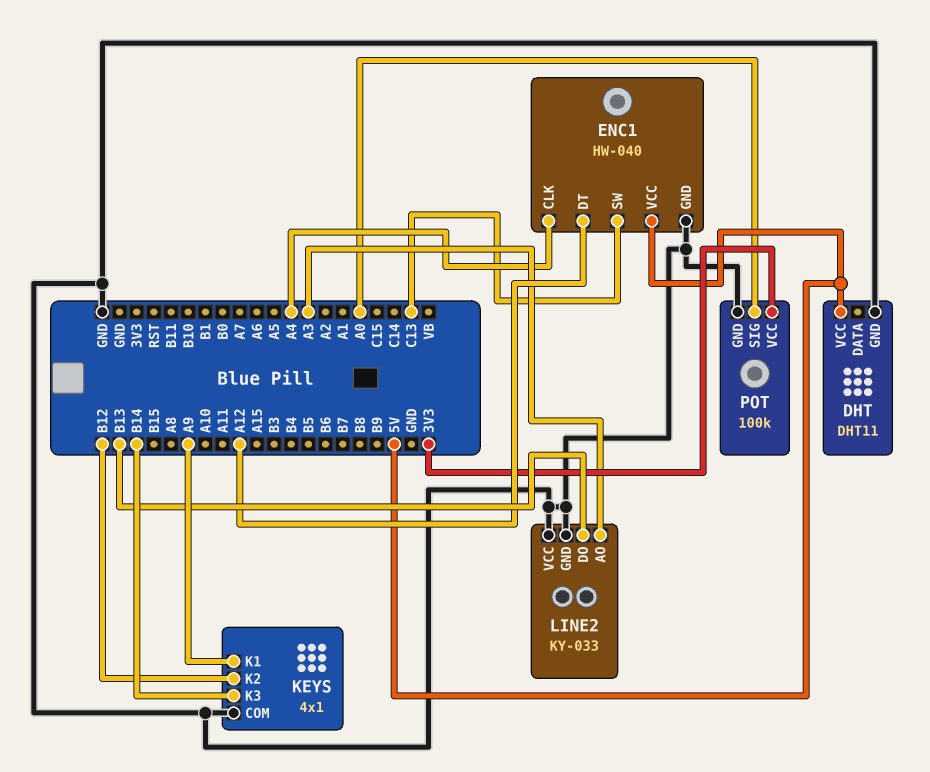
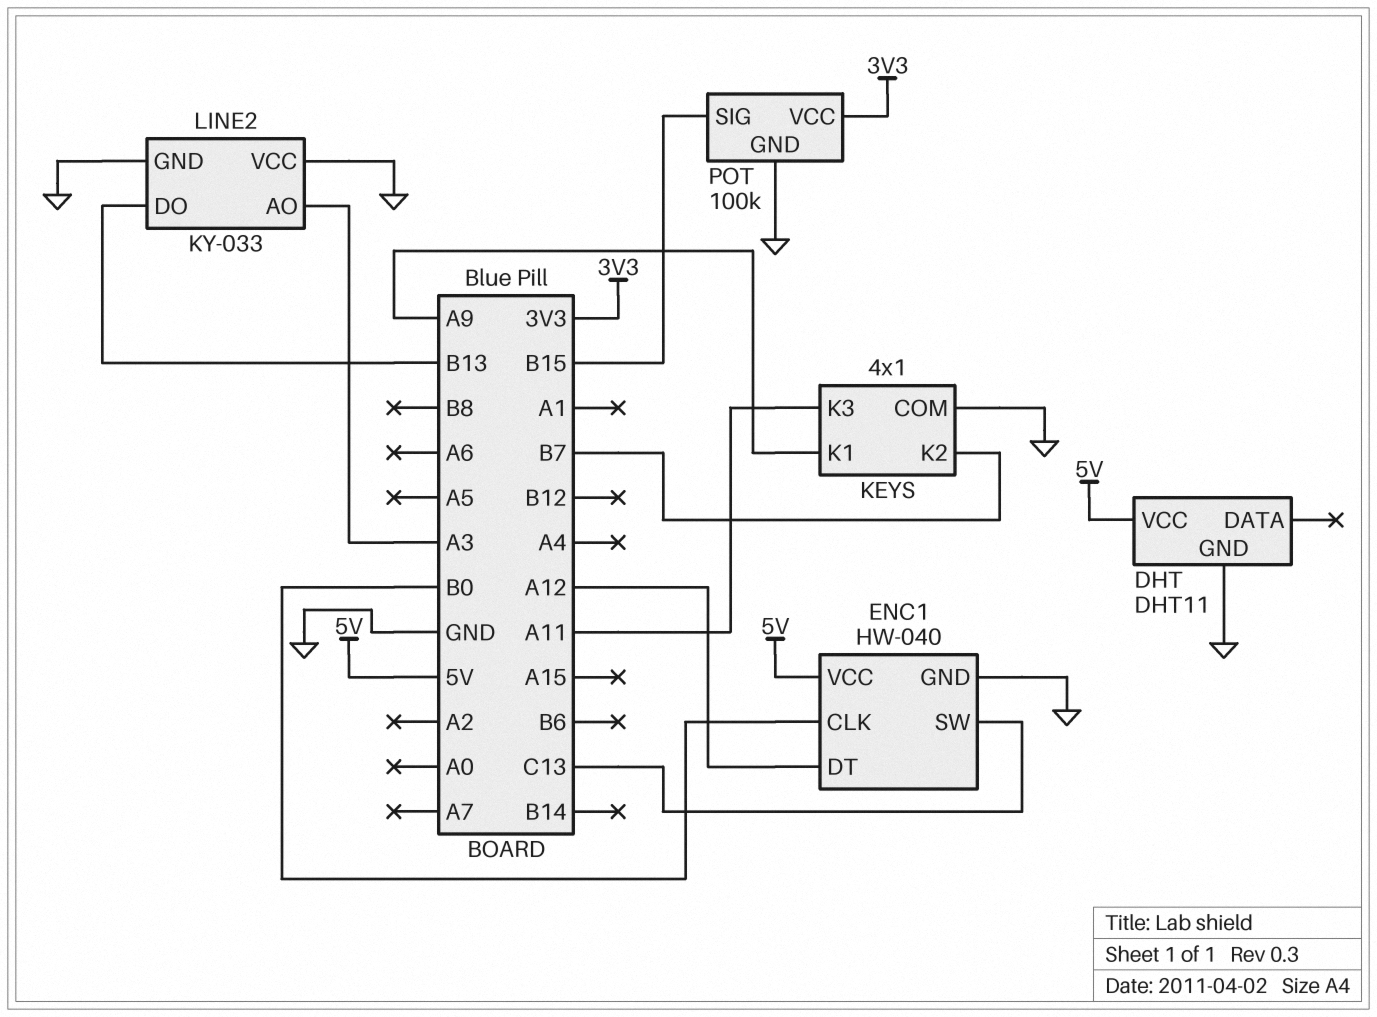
ENC1 pin CLK: A4 -> B0
KEYS pin K2: B12 -> B7
KEYS pin K3: B14 -> A11
POT pin SIG: A0 -> B15

